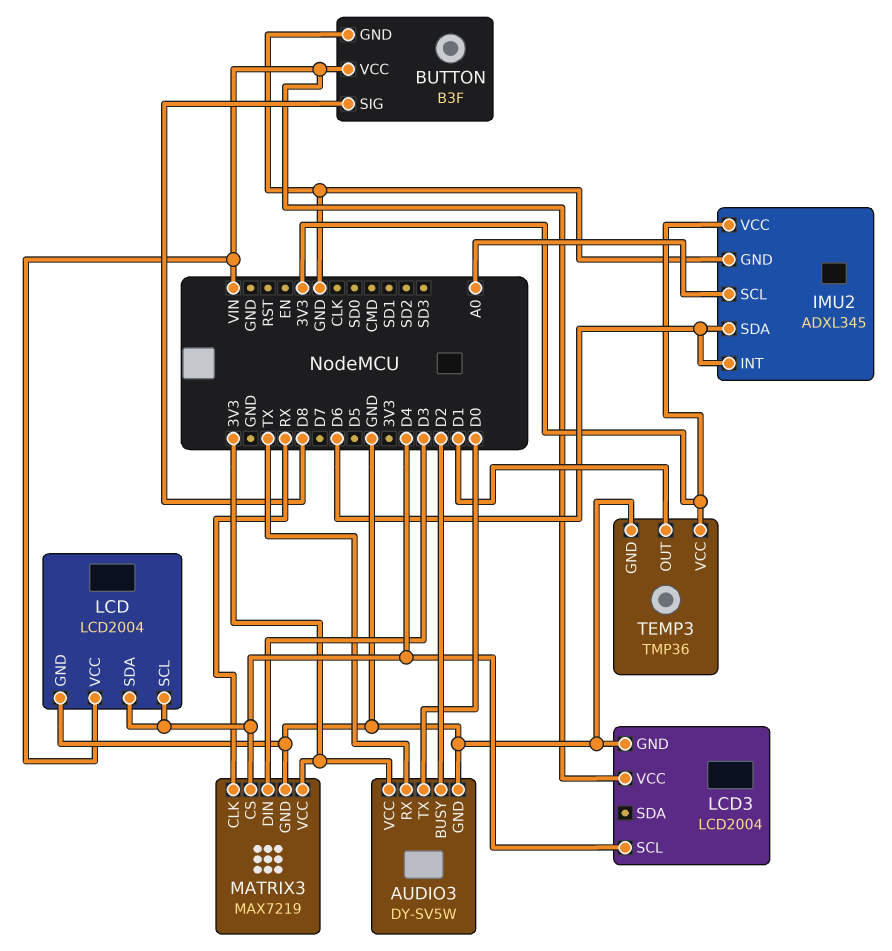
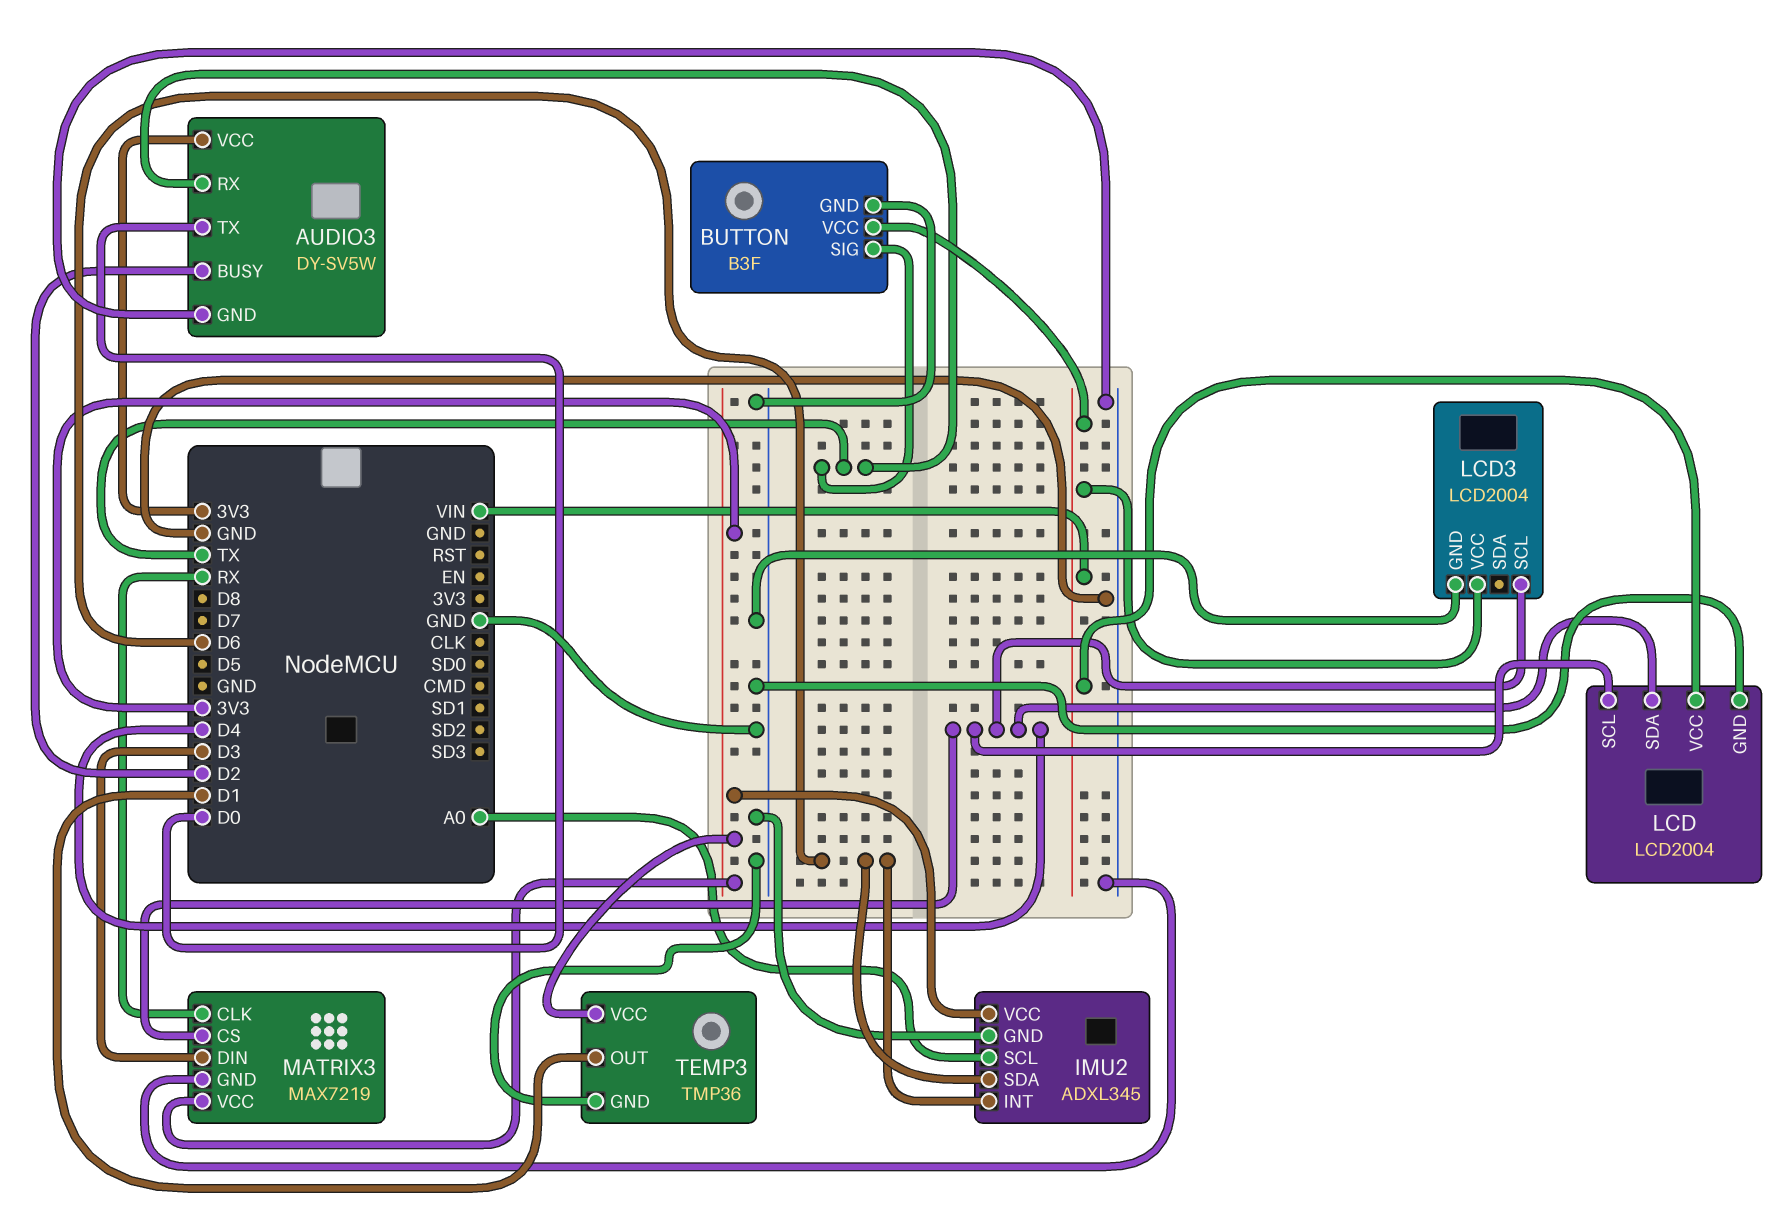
BUTTON pin SIG: D8 -> TX

